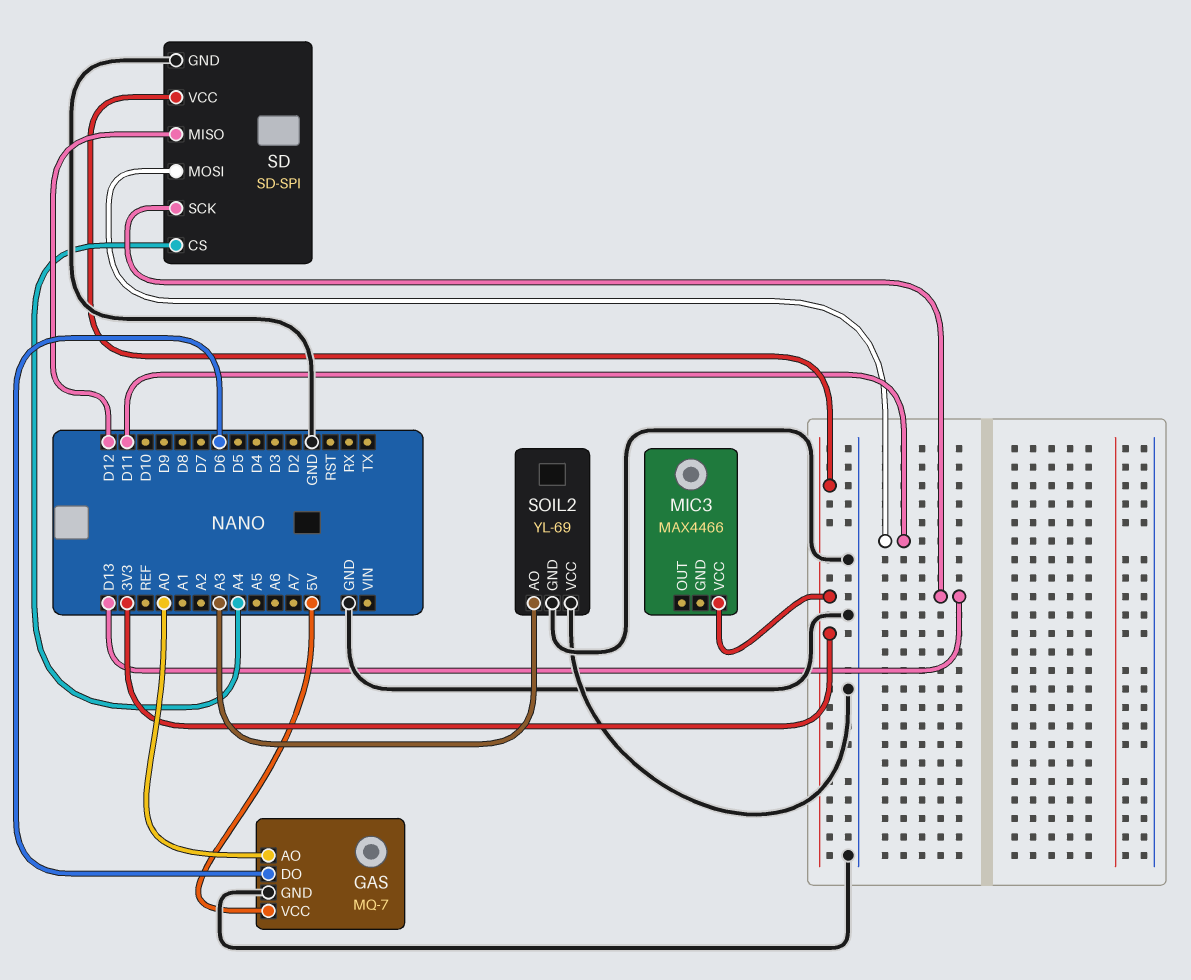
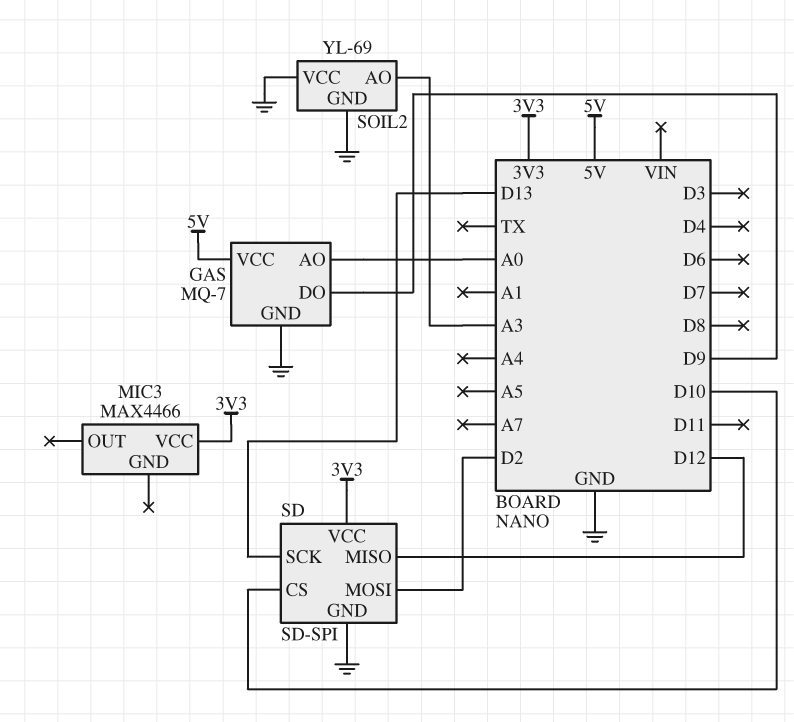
GAS pin DO: D6 -> D9
SD pin CS: A4 -> D10
SD pin MOSI: D11 -> D2

